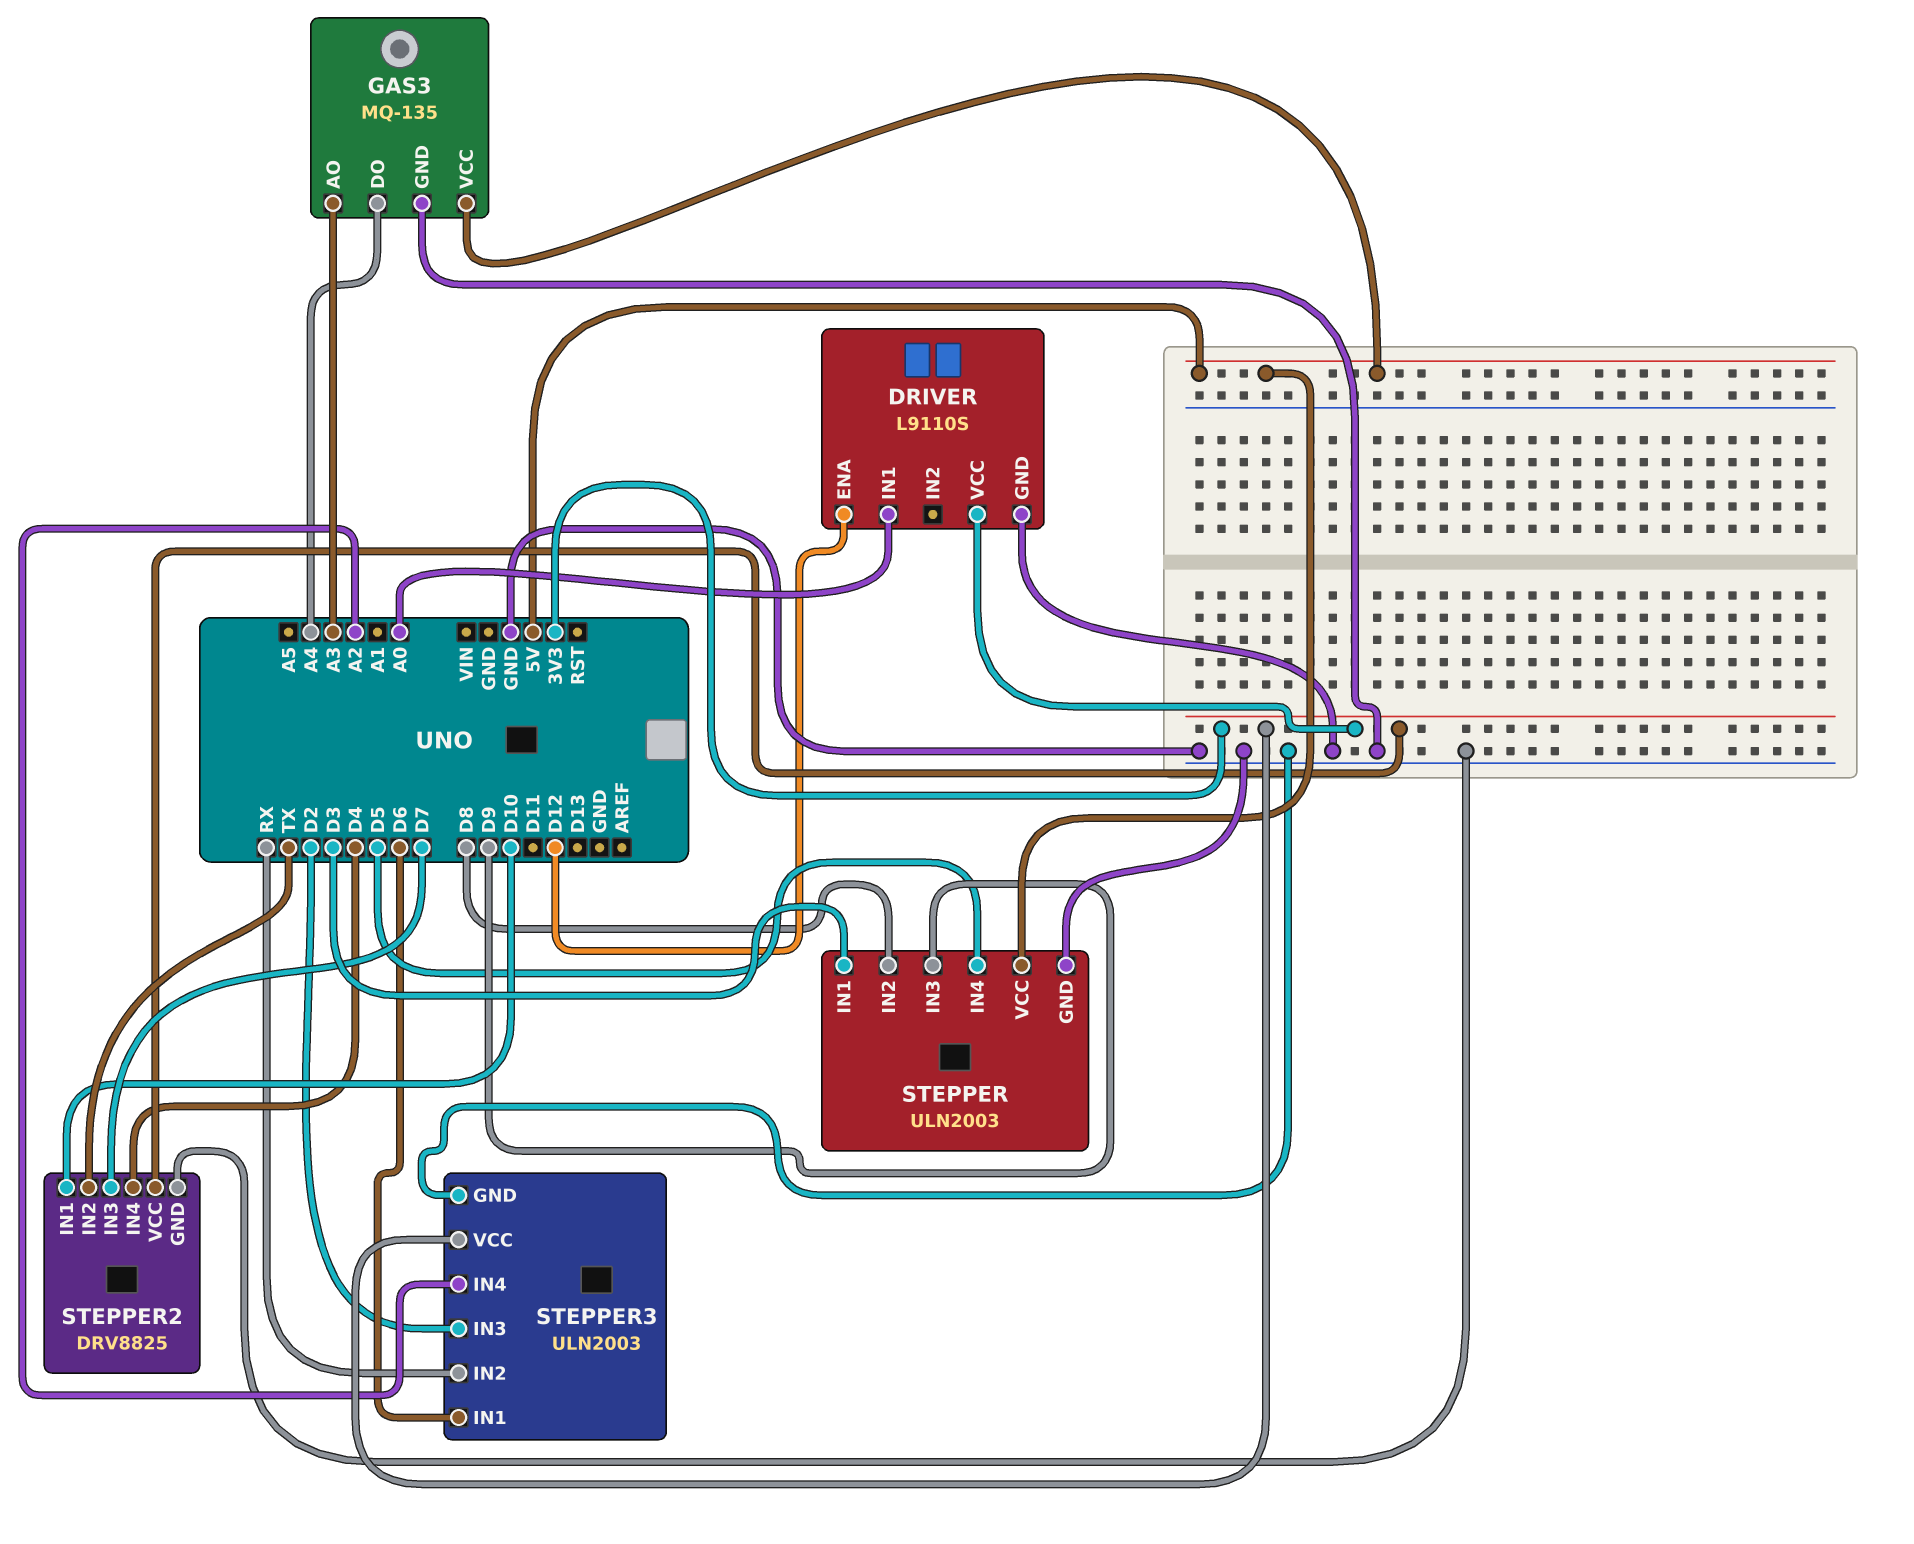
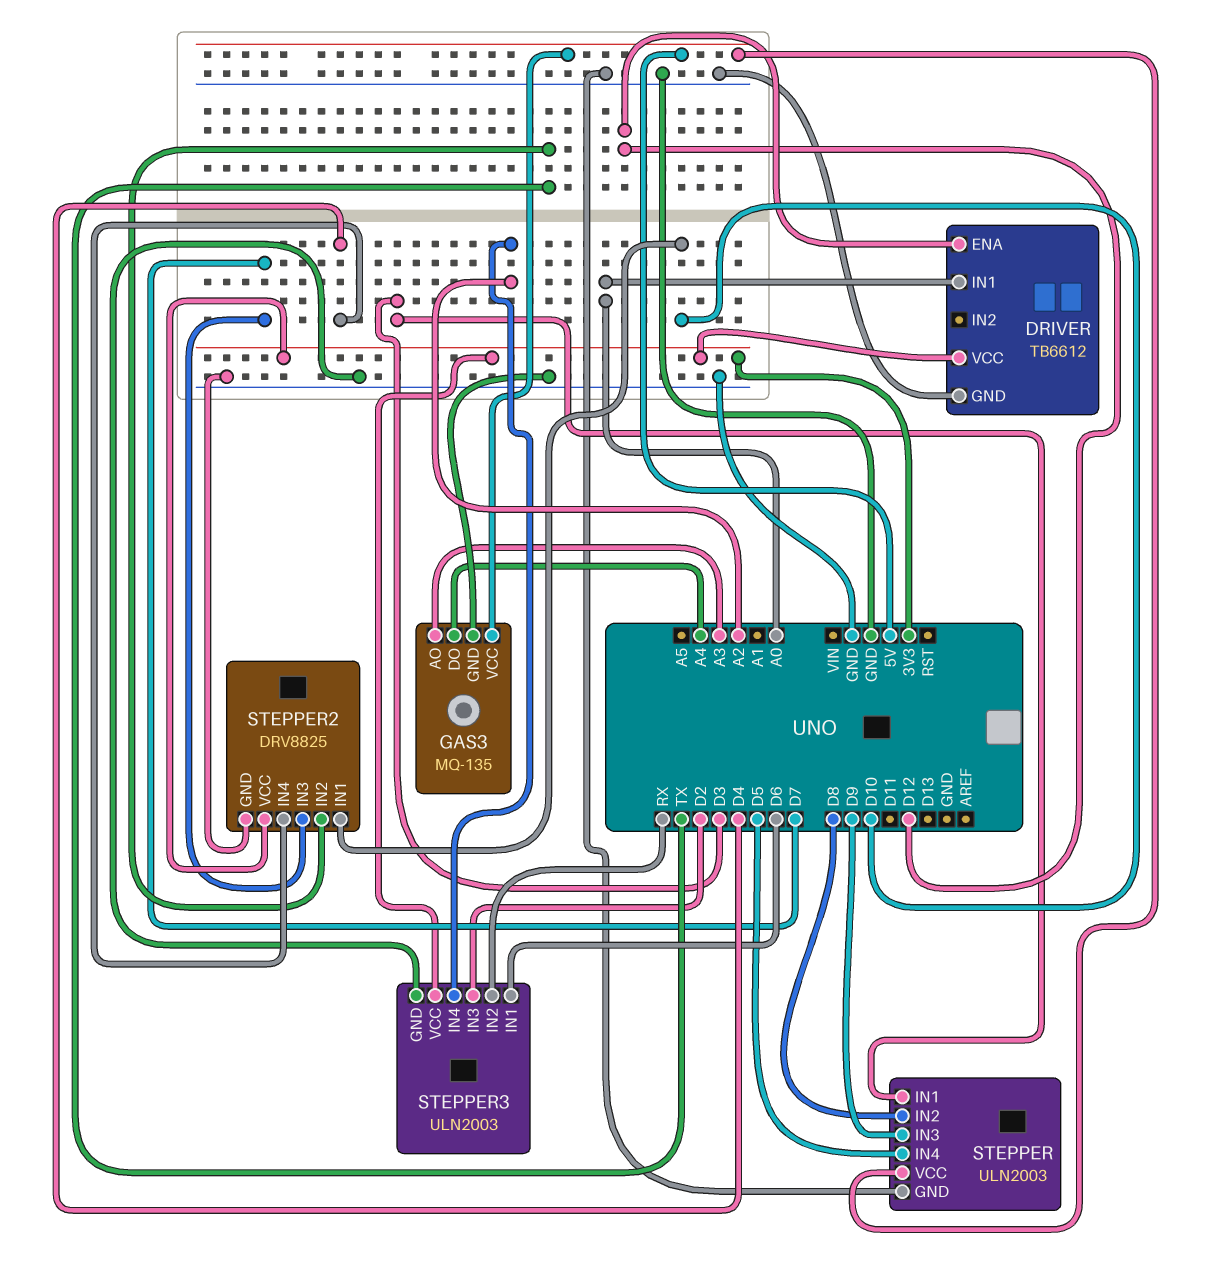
DRIVER: L9110S -> TB6612

